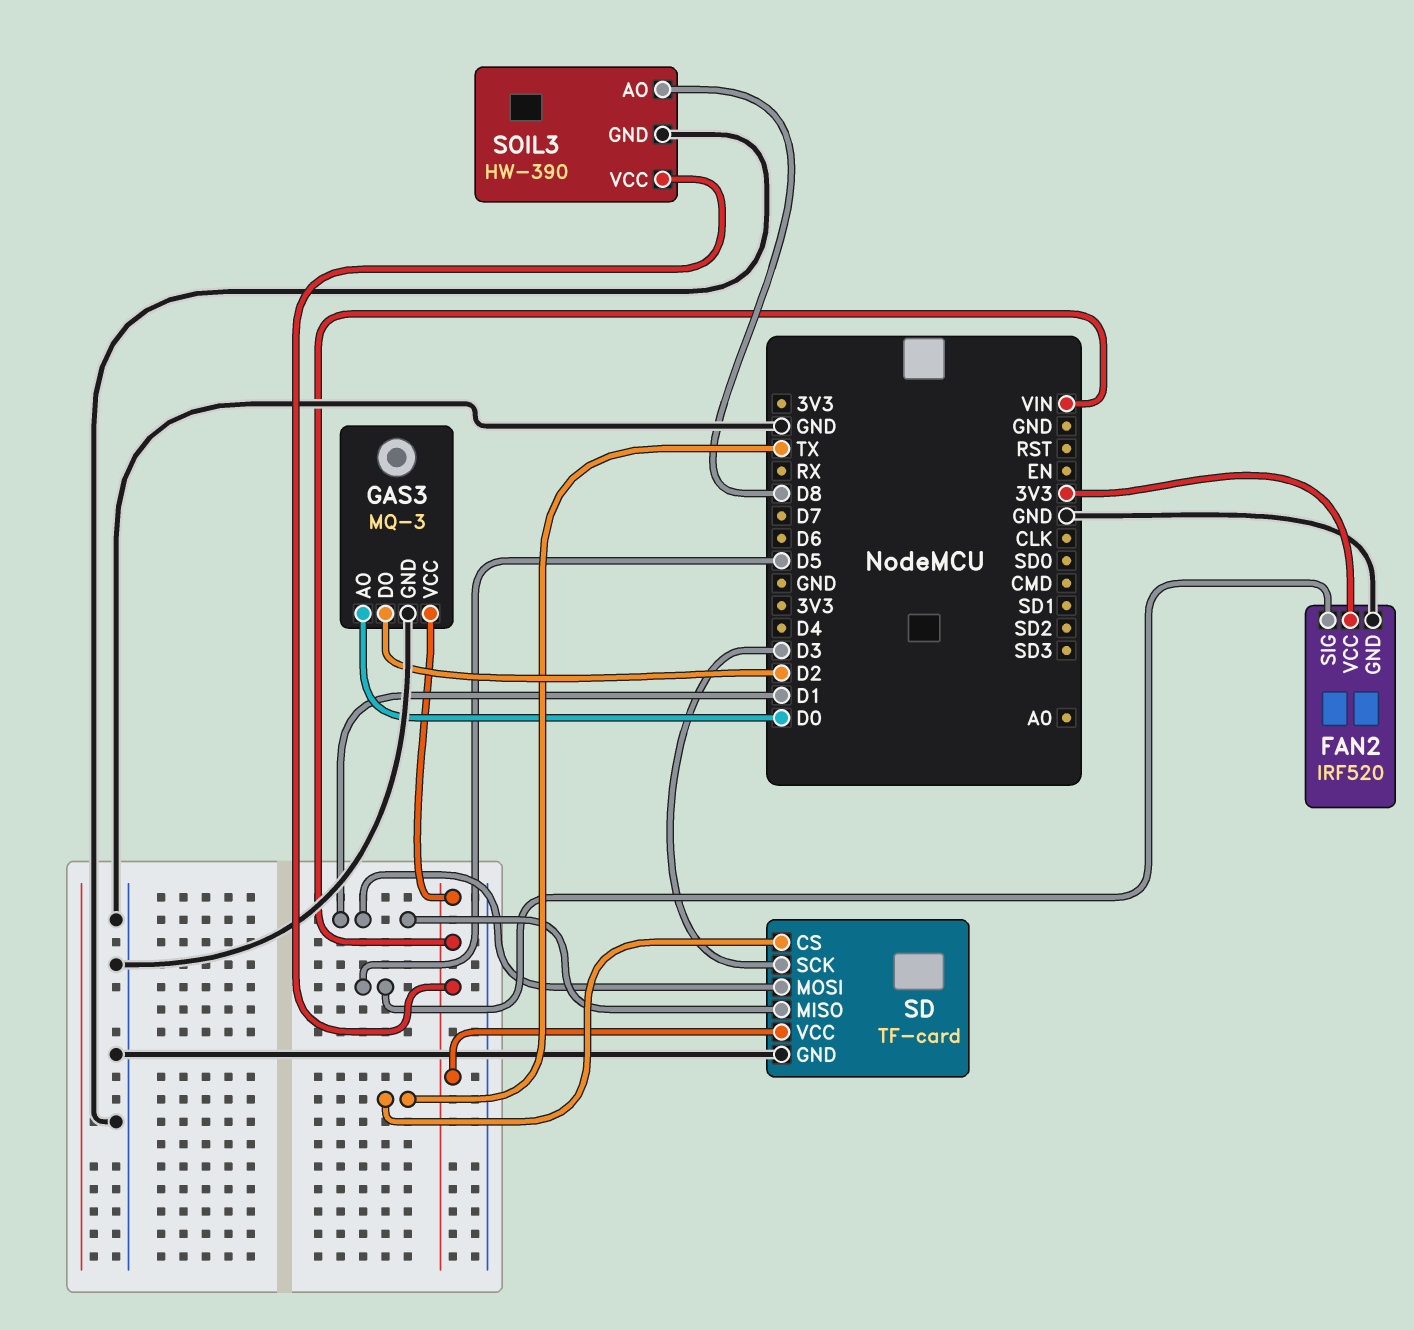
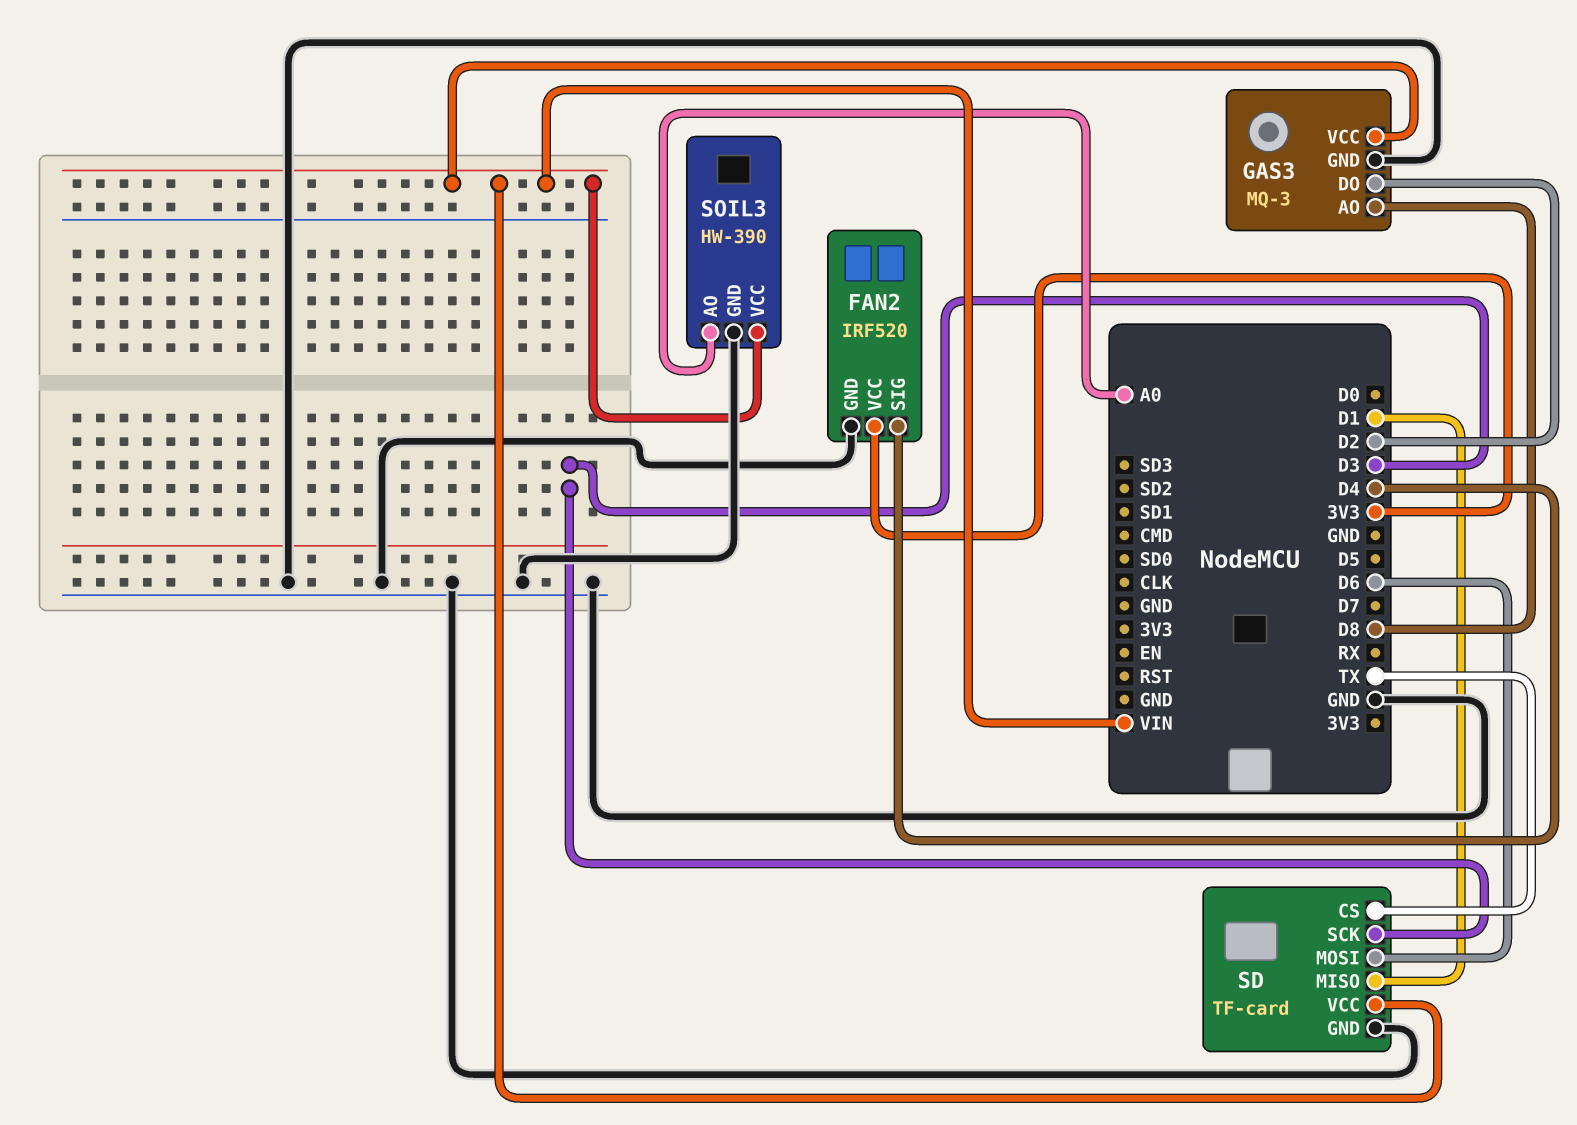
FAN2 pin SIG: D5 -> D4
GAS3 pin AO: D0 -> D8
SD pin MOSI: D1 -> D6
SOIL3 pin AO: D8 -> A0

